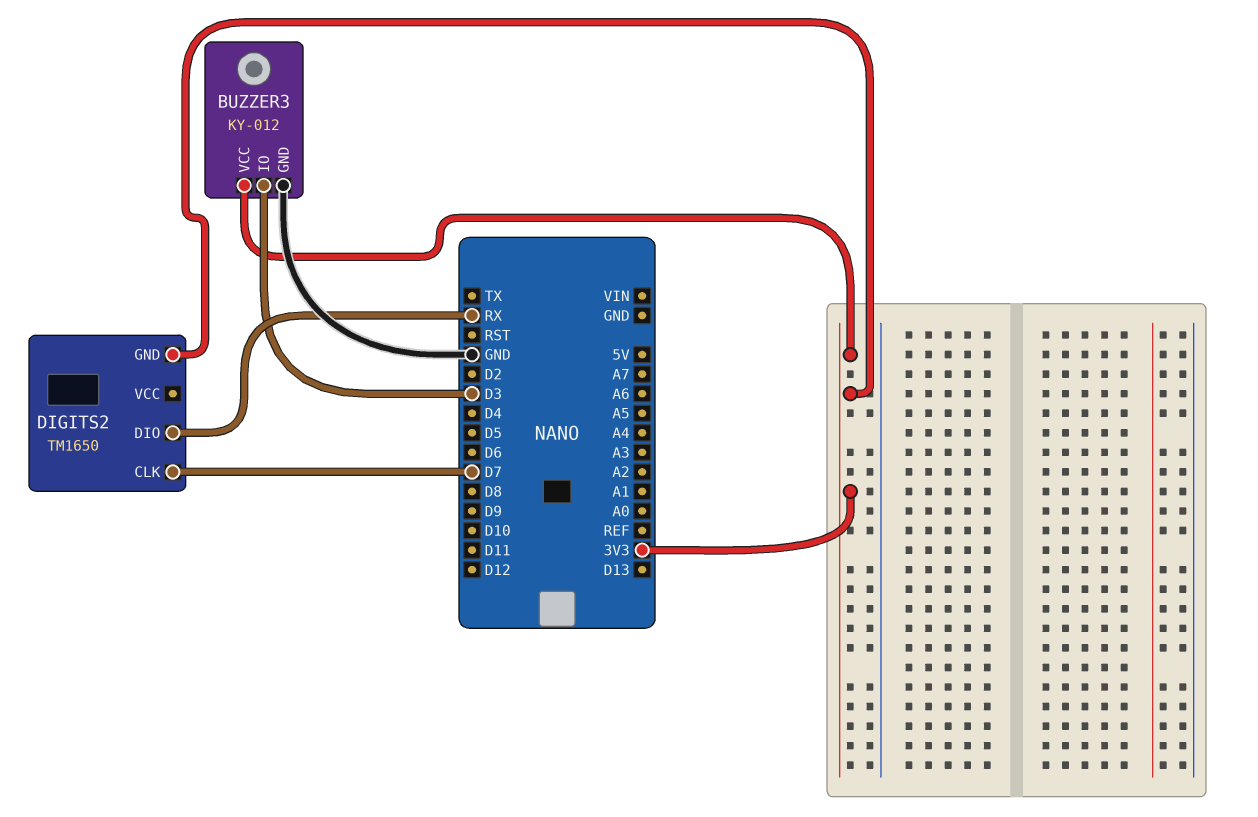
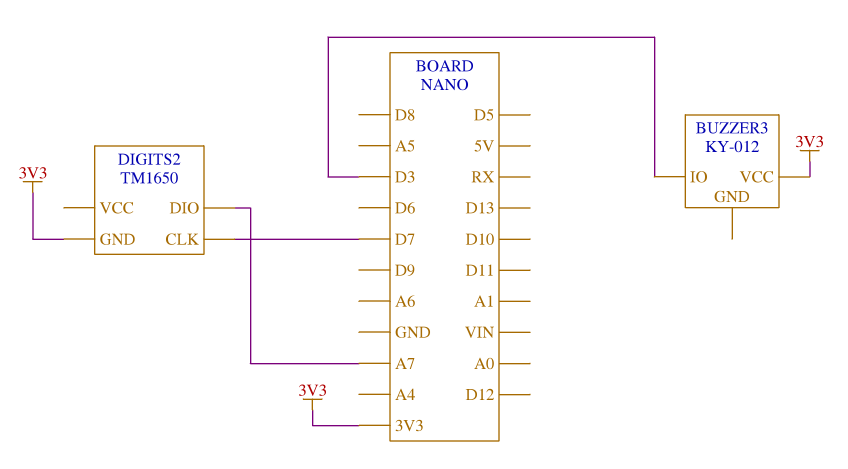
BUZZER3 pin GND: GND -> none
DIGITS2 pin DIO: RX -> A7

